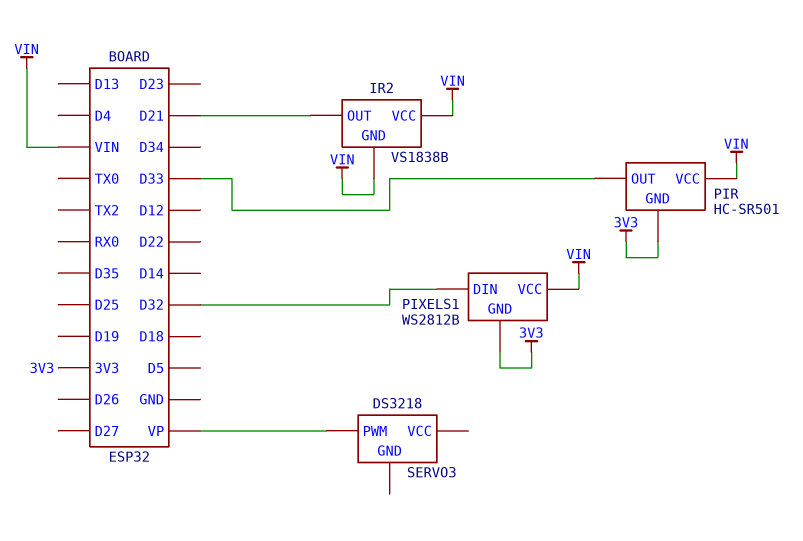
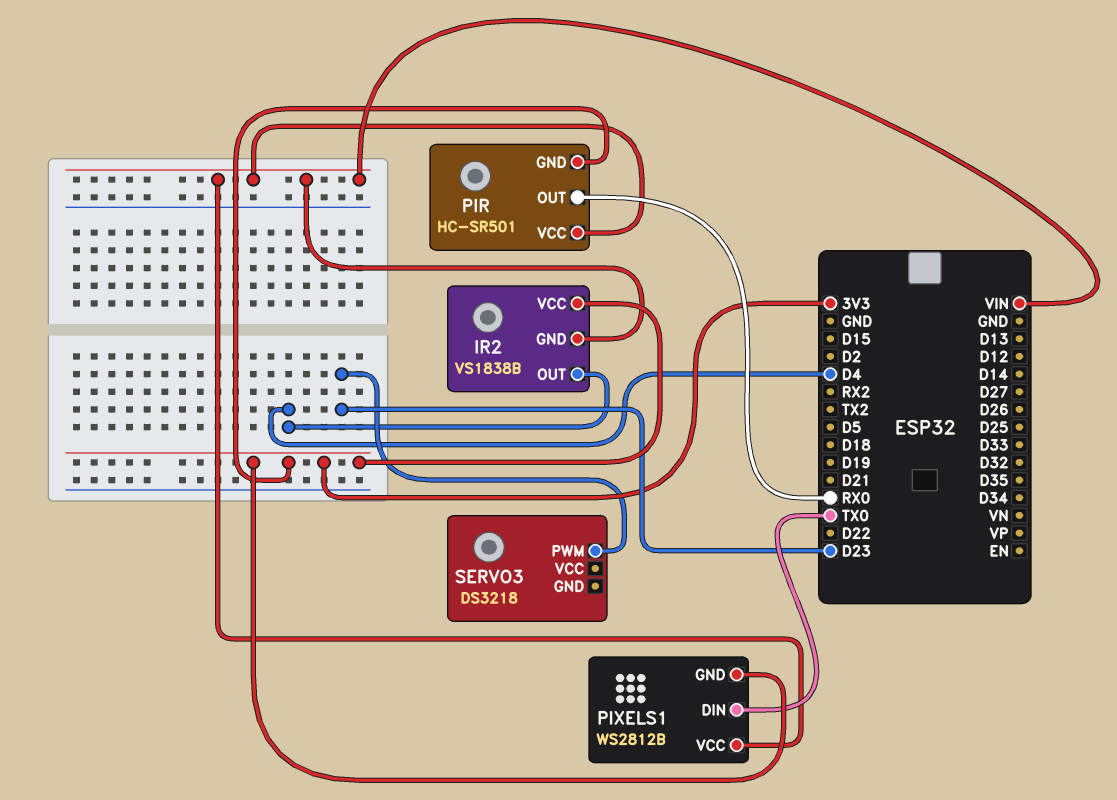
IR2 pin OUT: D21 -> D4
IR2 pin VCC: VIN -> 3V3
PIR pin OUT: D33 -> RX0
PIXELS1 pin DIN: D32 -> TX0
SERVO3 pin PWM: VP -> D23

